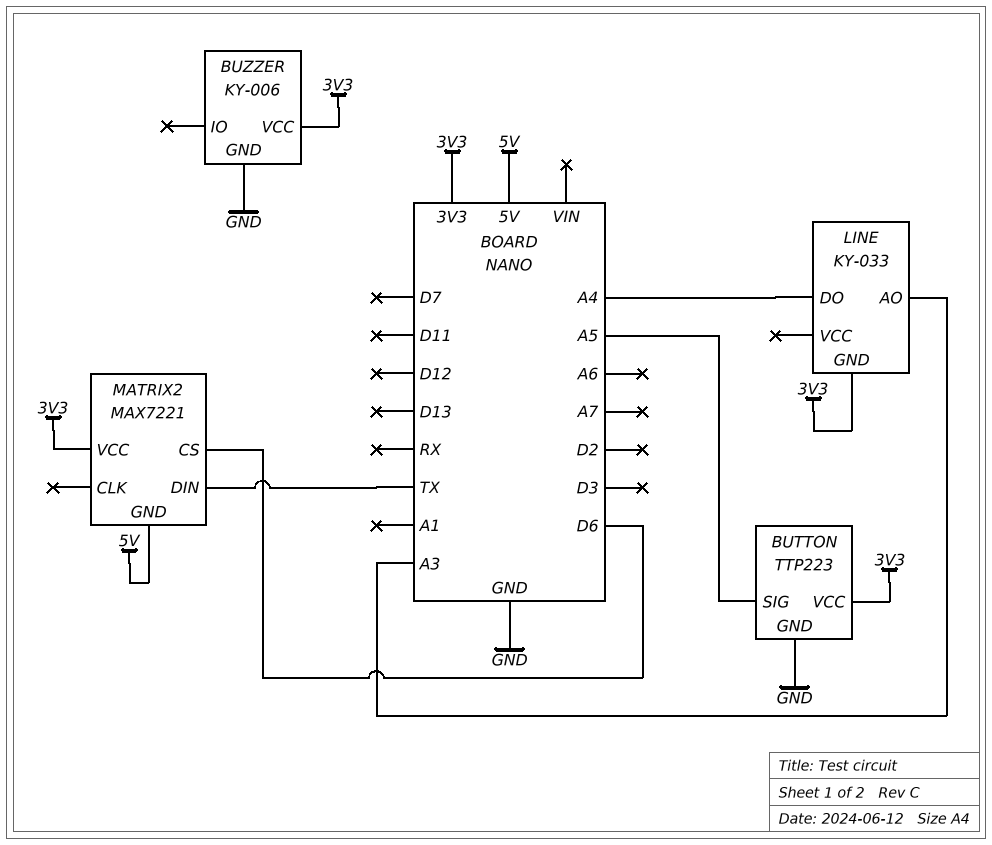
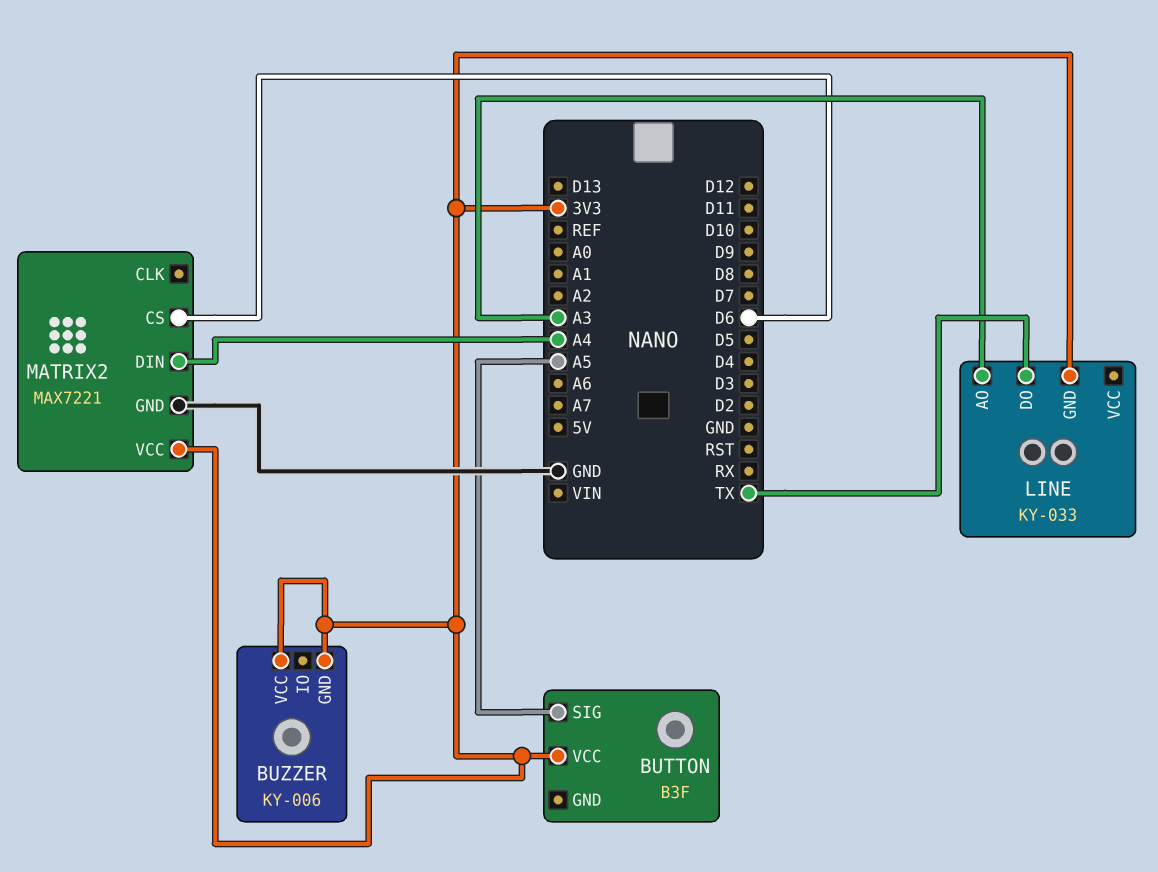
BUTTON: TTP223 -> B3F
BUTTON pin GND: GND -> none
BUZZER pin GND: GND -> 3V3
LINE pin DO: A4 -> TX
MATRIX2 pin DIN: TX -> A4
MATRIX2 pin GND: 5V -> GND

